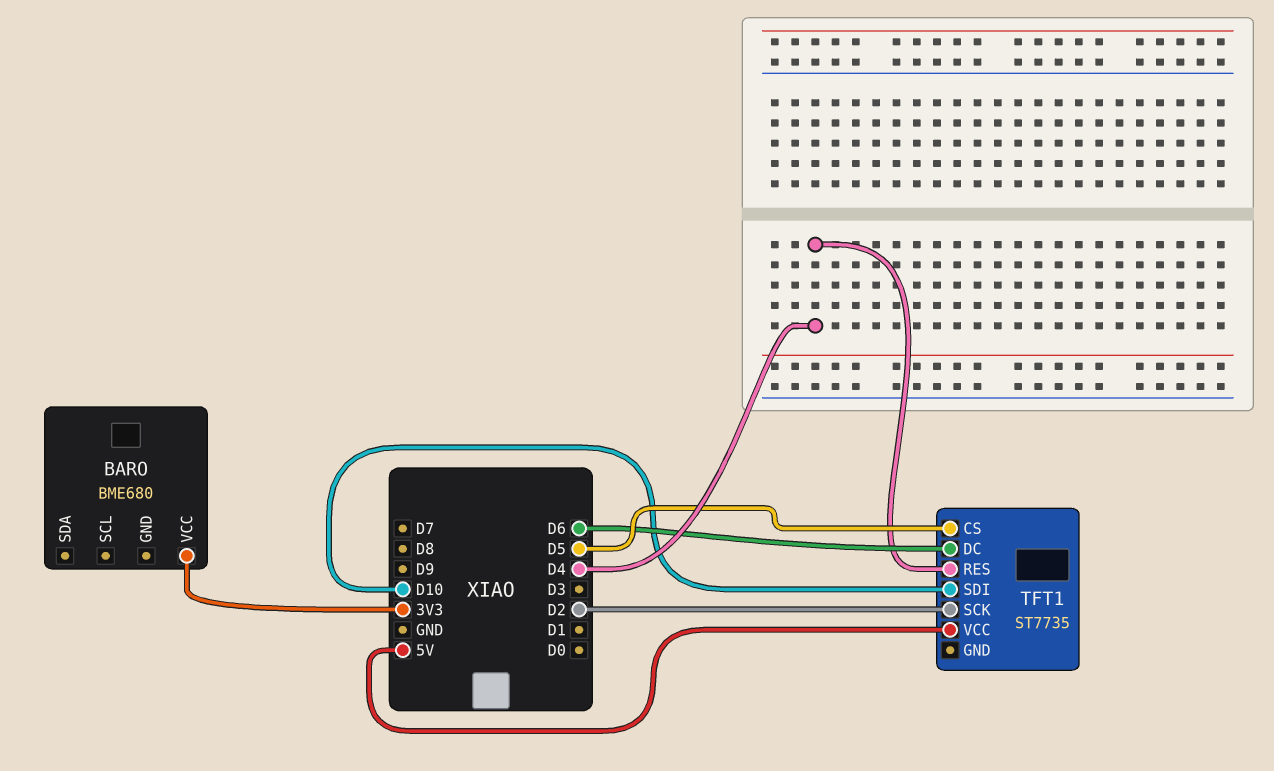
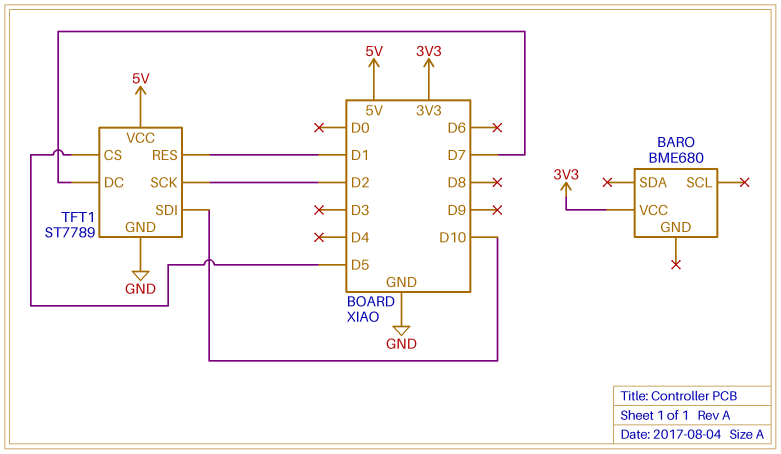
TFT1: ST7735 -> ST7789
TFT1 pin DC: D6 -> D7
TFT1 pin GND: none -> GND
TFT1 pin RES: D4 -> D1

